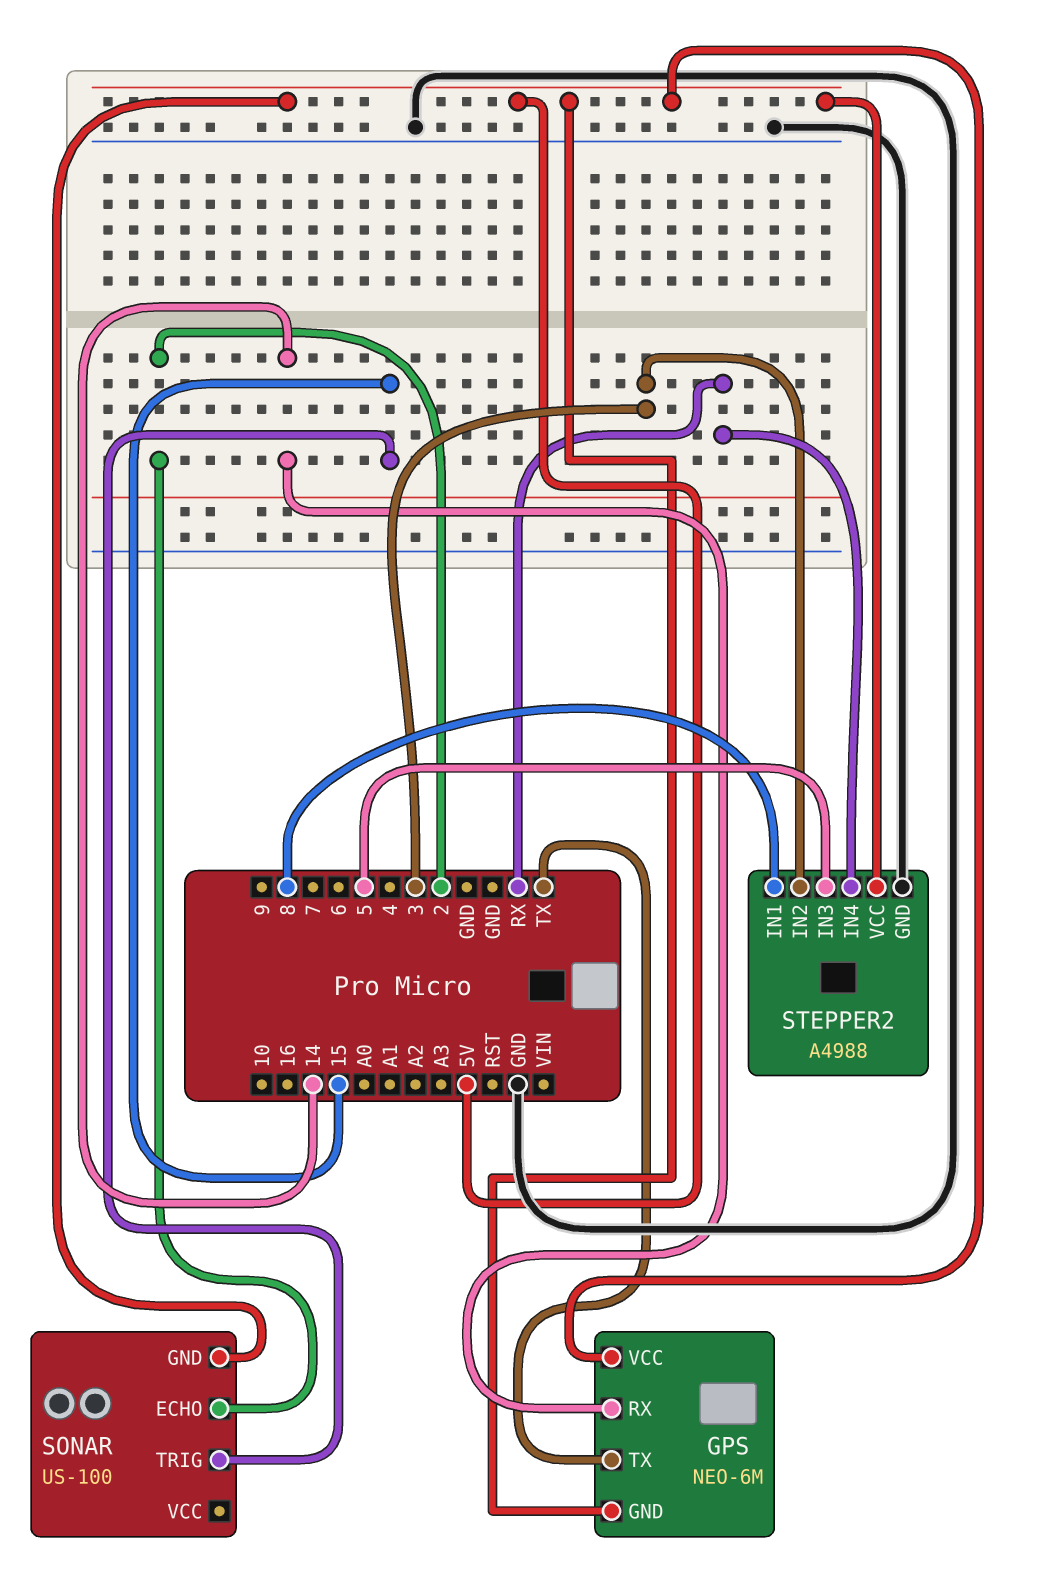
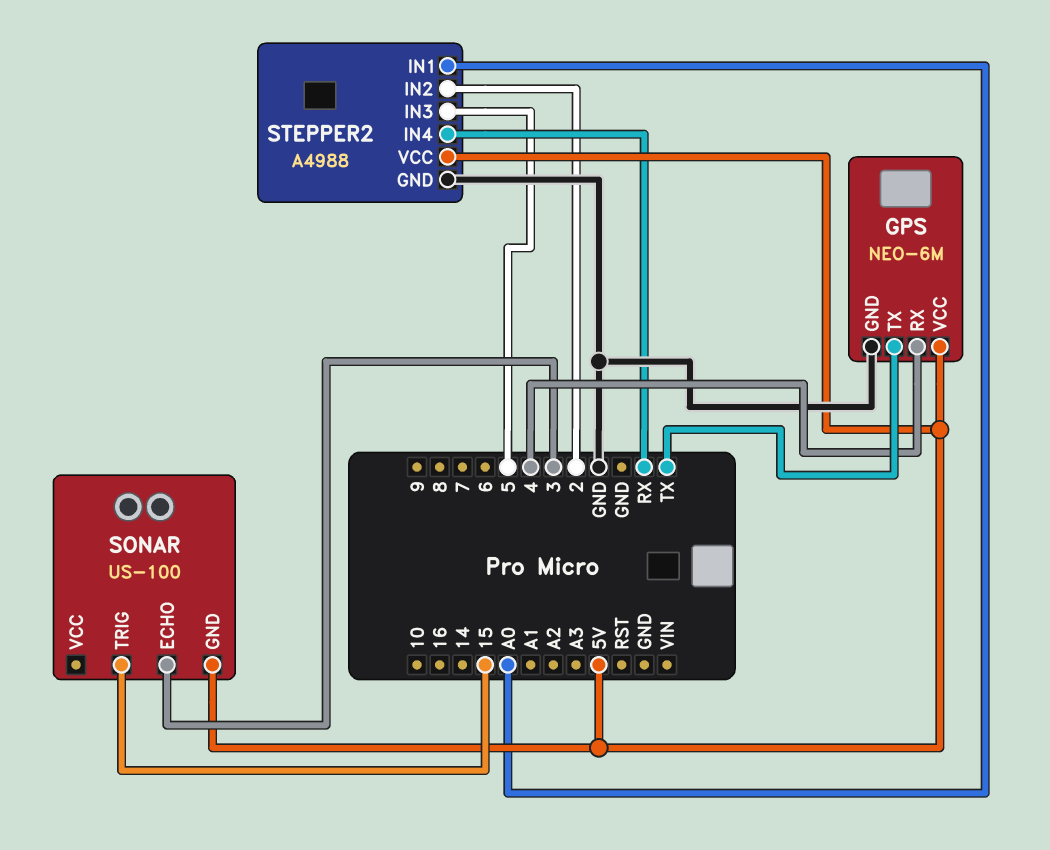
GPS pin GND: 5V -> GND
GPS pin RX: 14 -> 4
SONAR pin ECHO: 2 -> 3
STEPPER2 pin IN1: 8 -> A0
STEPPER2 pin IN2: 3 -> 2

